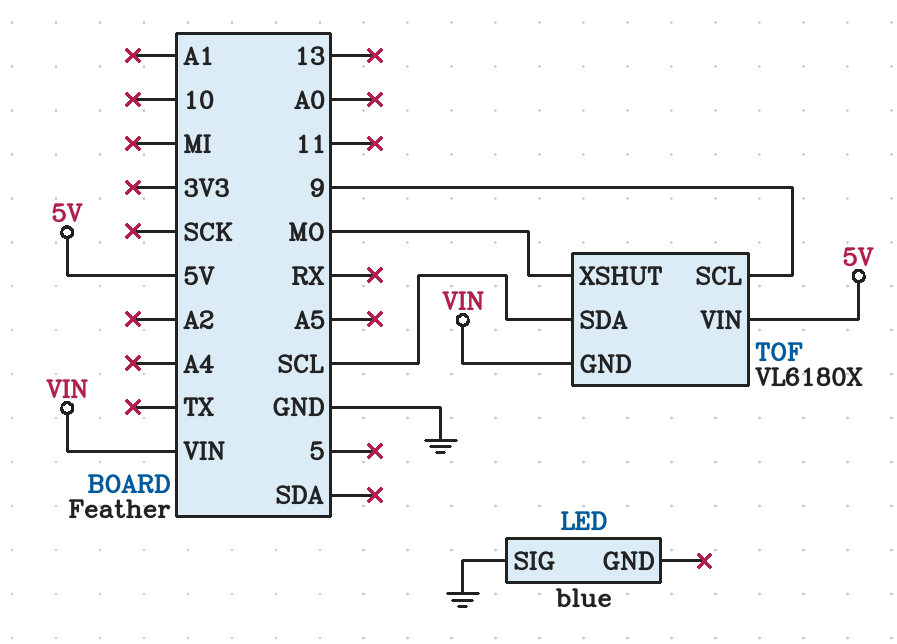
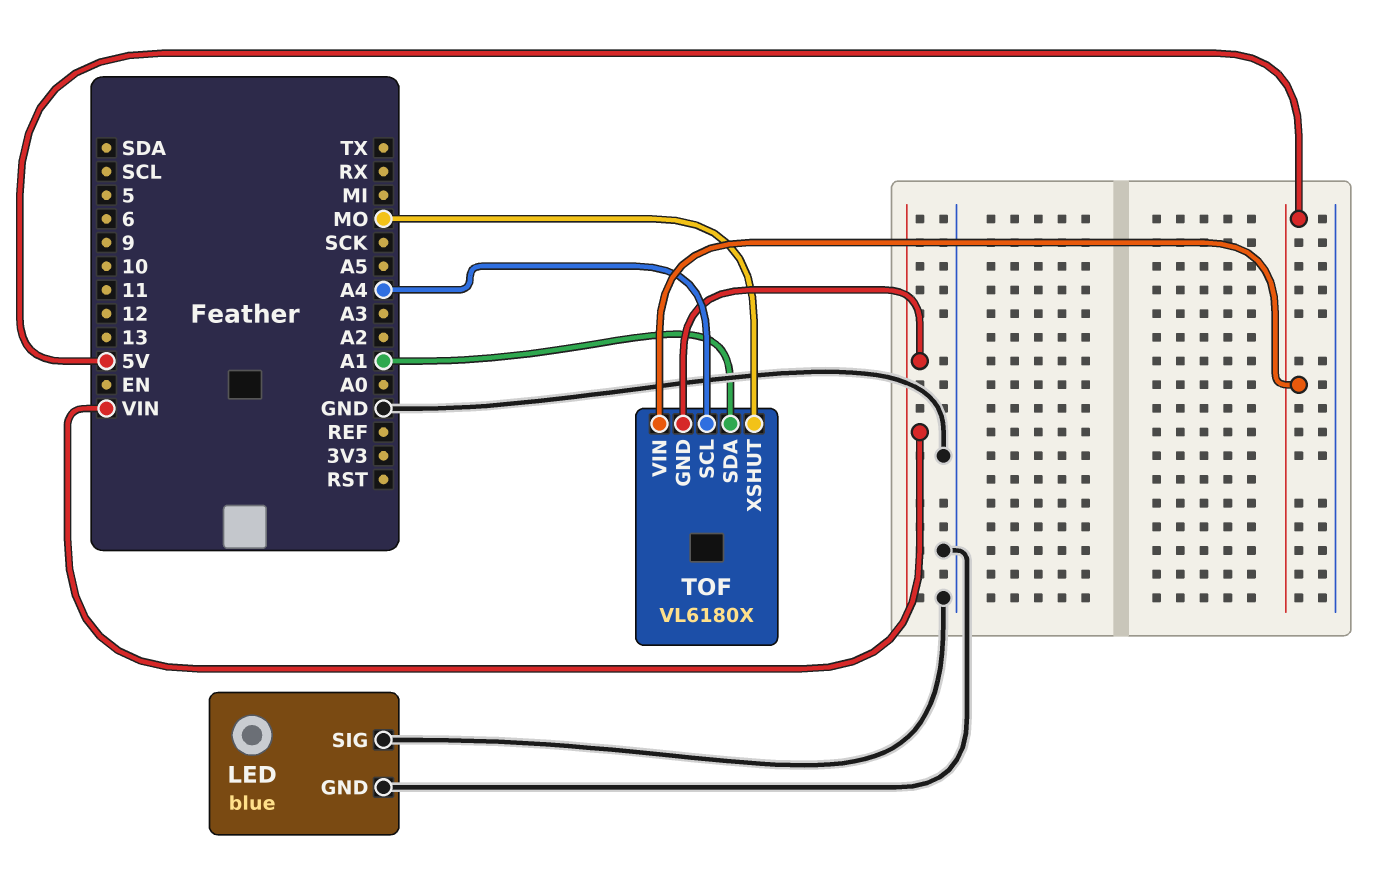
LED pin GND: none -> GND
TOF pin SCL: 9 -> A4
TOF pin SDA: SCL -> A1

